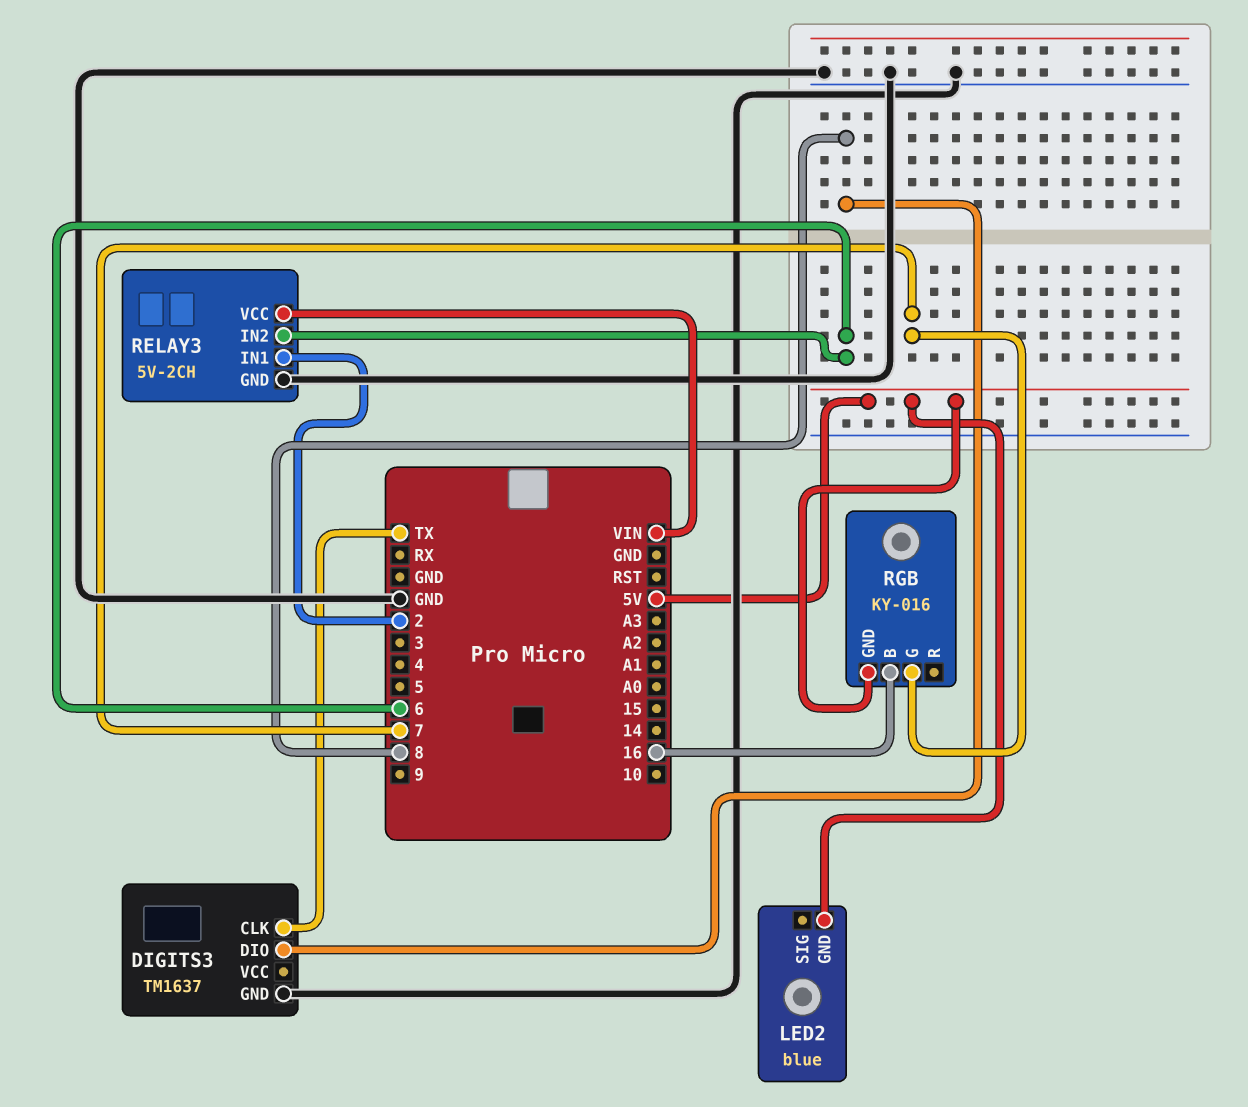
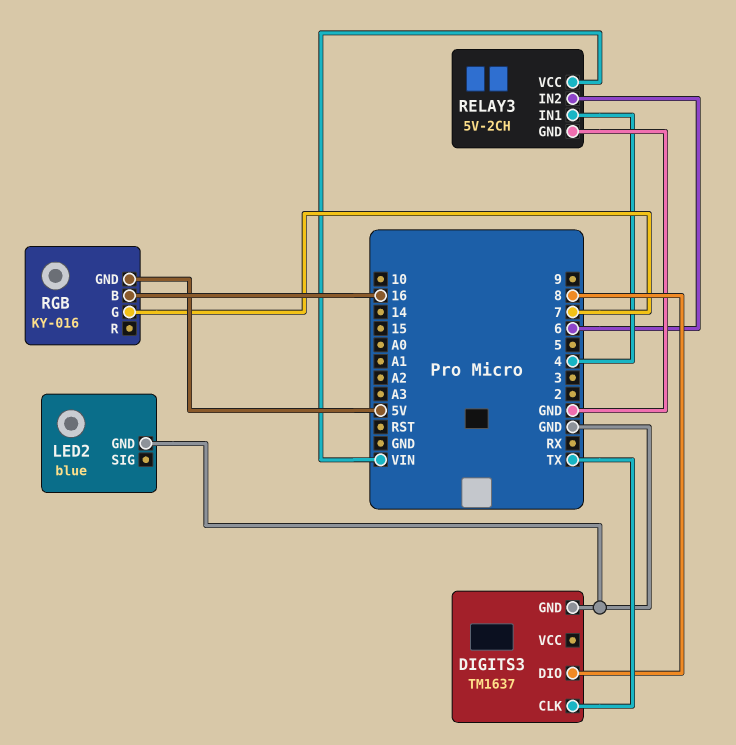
LED2 pin GND: 5V -> GND
RELAY3 pin IN1: 2 -> 4

